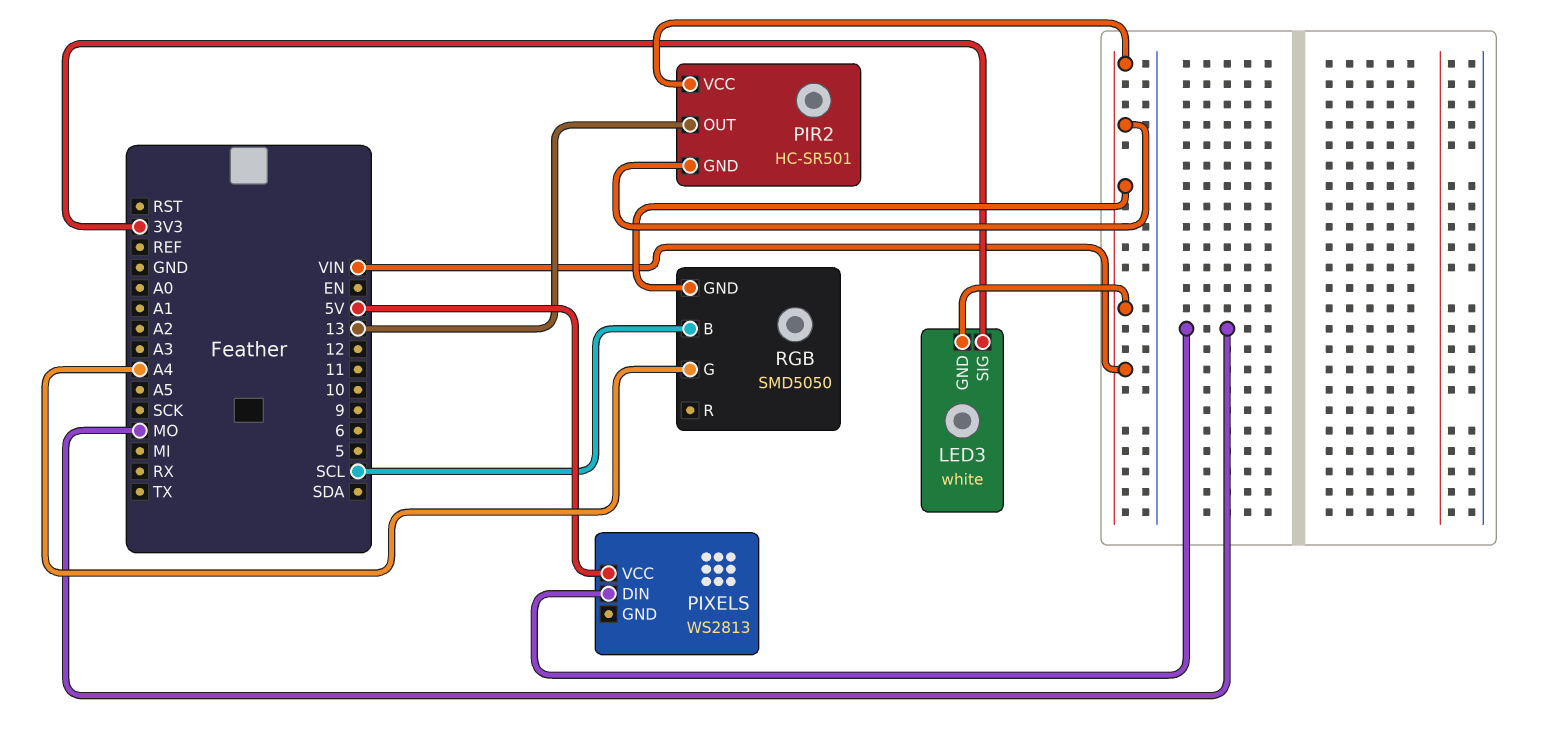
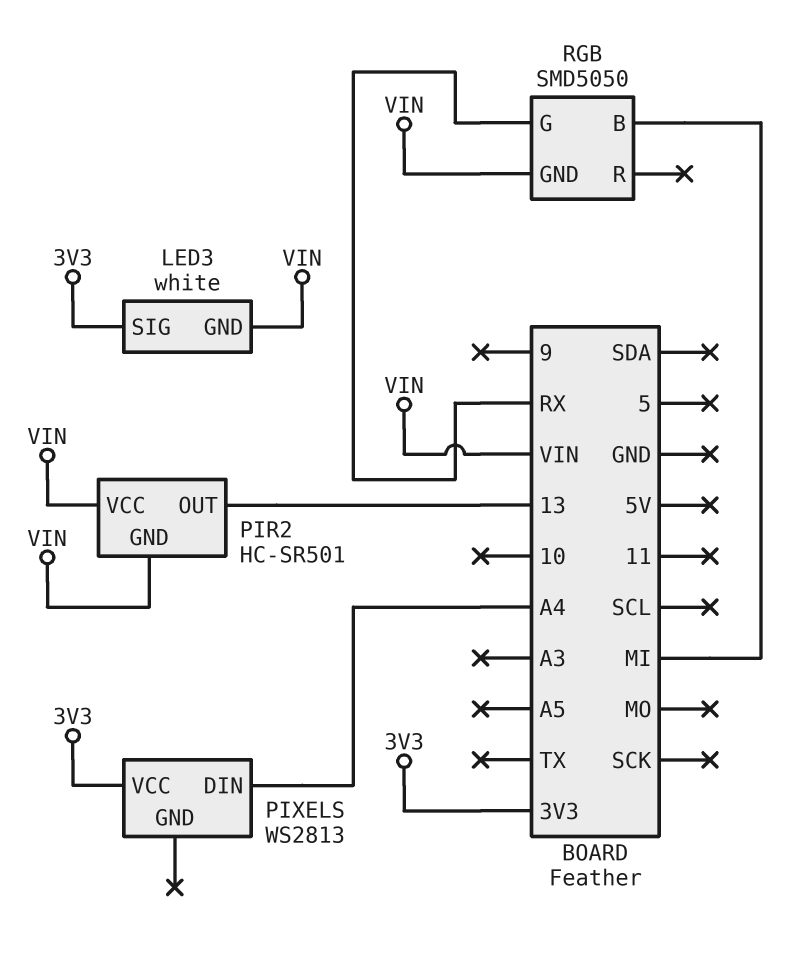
PIXELS pin DIN: MO -> A4
PIXELS pin VCC: 5V -> 3V3
RGB pin B: SCL -> MI
RGB pin G: A4 -> RX

